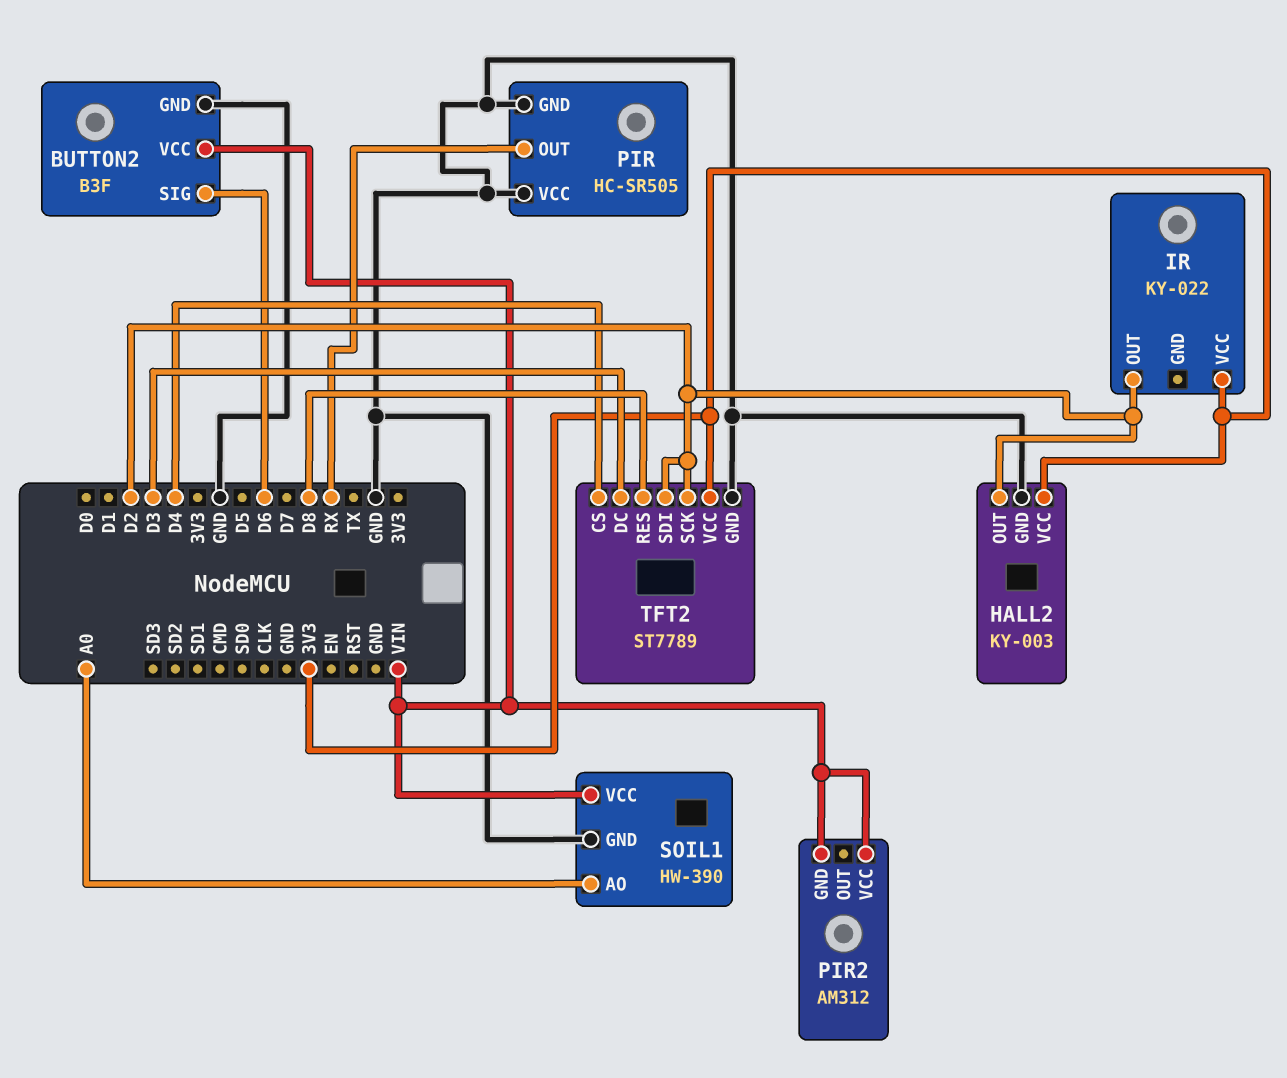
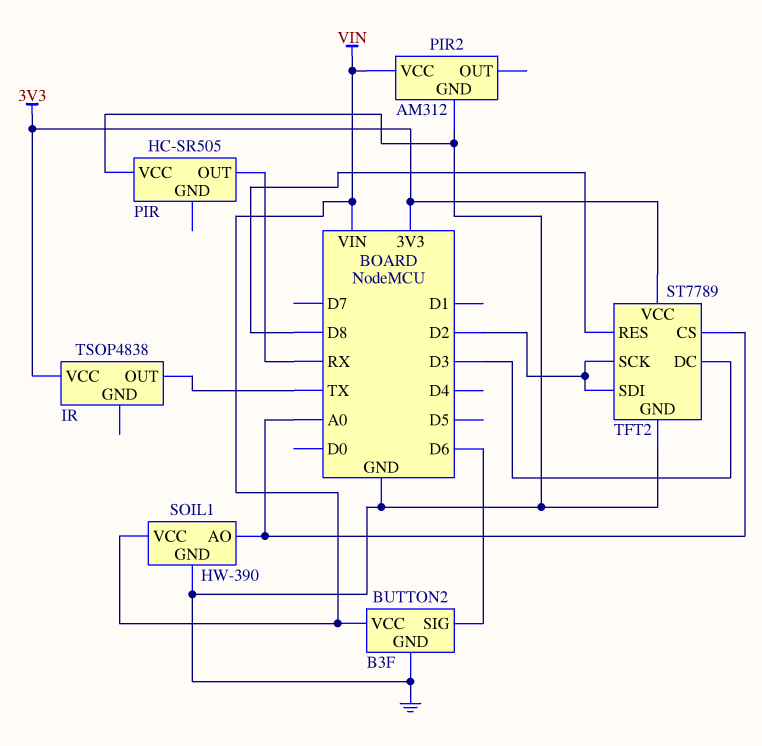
HALL2: KY-003 -> none
HALL2 pin GND: GND -> none
HALL2 pin OUT: D2 -> none
HALL2 pin VCC: 3V3 -> none
IR: KY-022 -> TSOP4838
IR pin OUT: D2 -> TX
PIR pin GND: GND -> none
PIR2 pin GND: VIN -> GND
TFT2 pin CS: D4 -> A0

